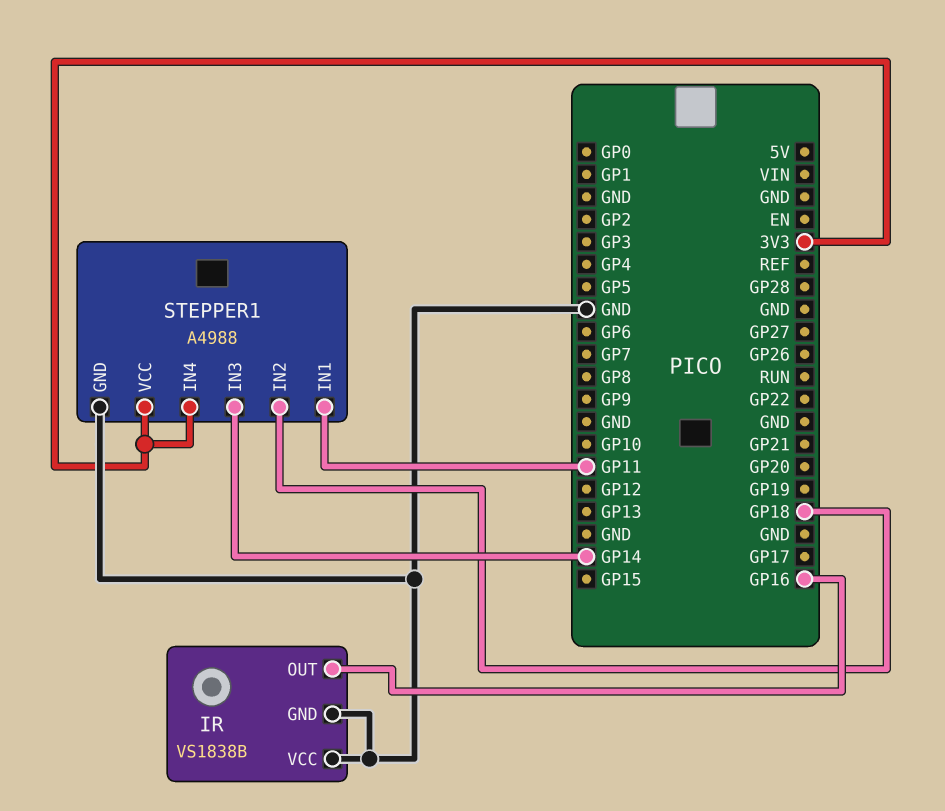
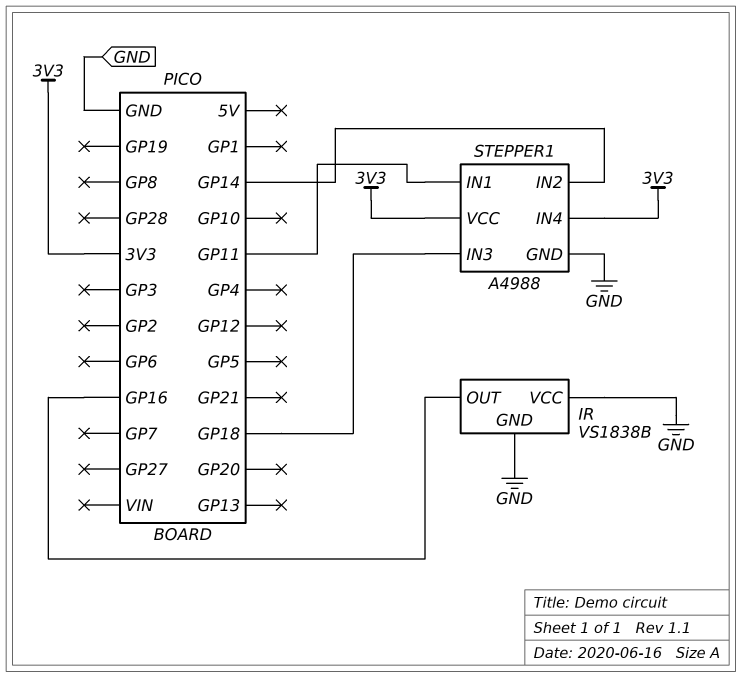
STEPPER1 pin IN2: GP18 -> GP14
STEPPER1 pin IN3: GP14 -> GP18

